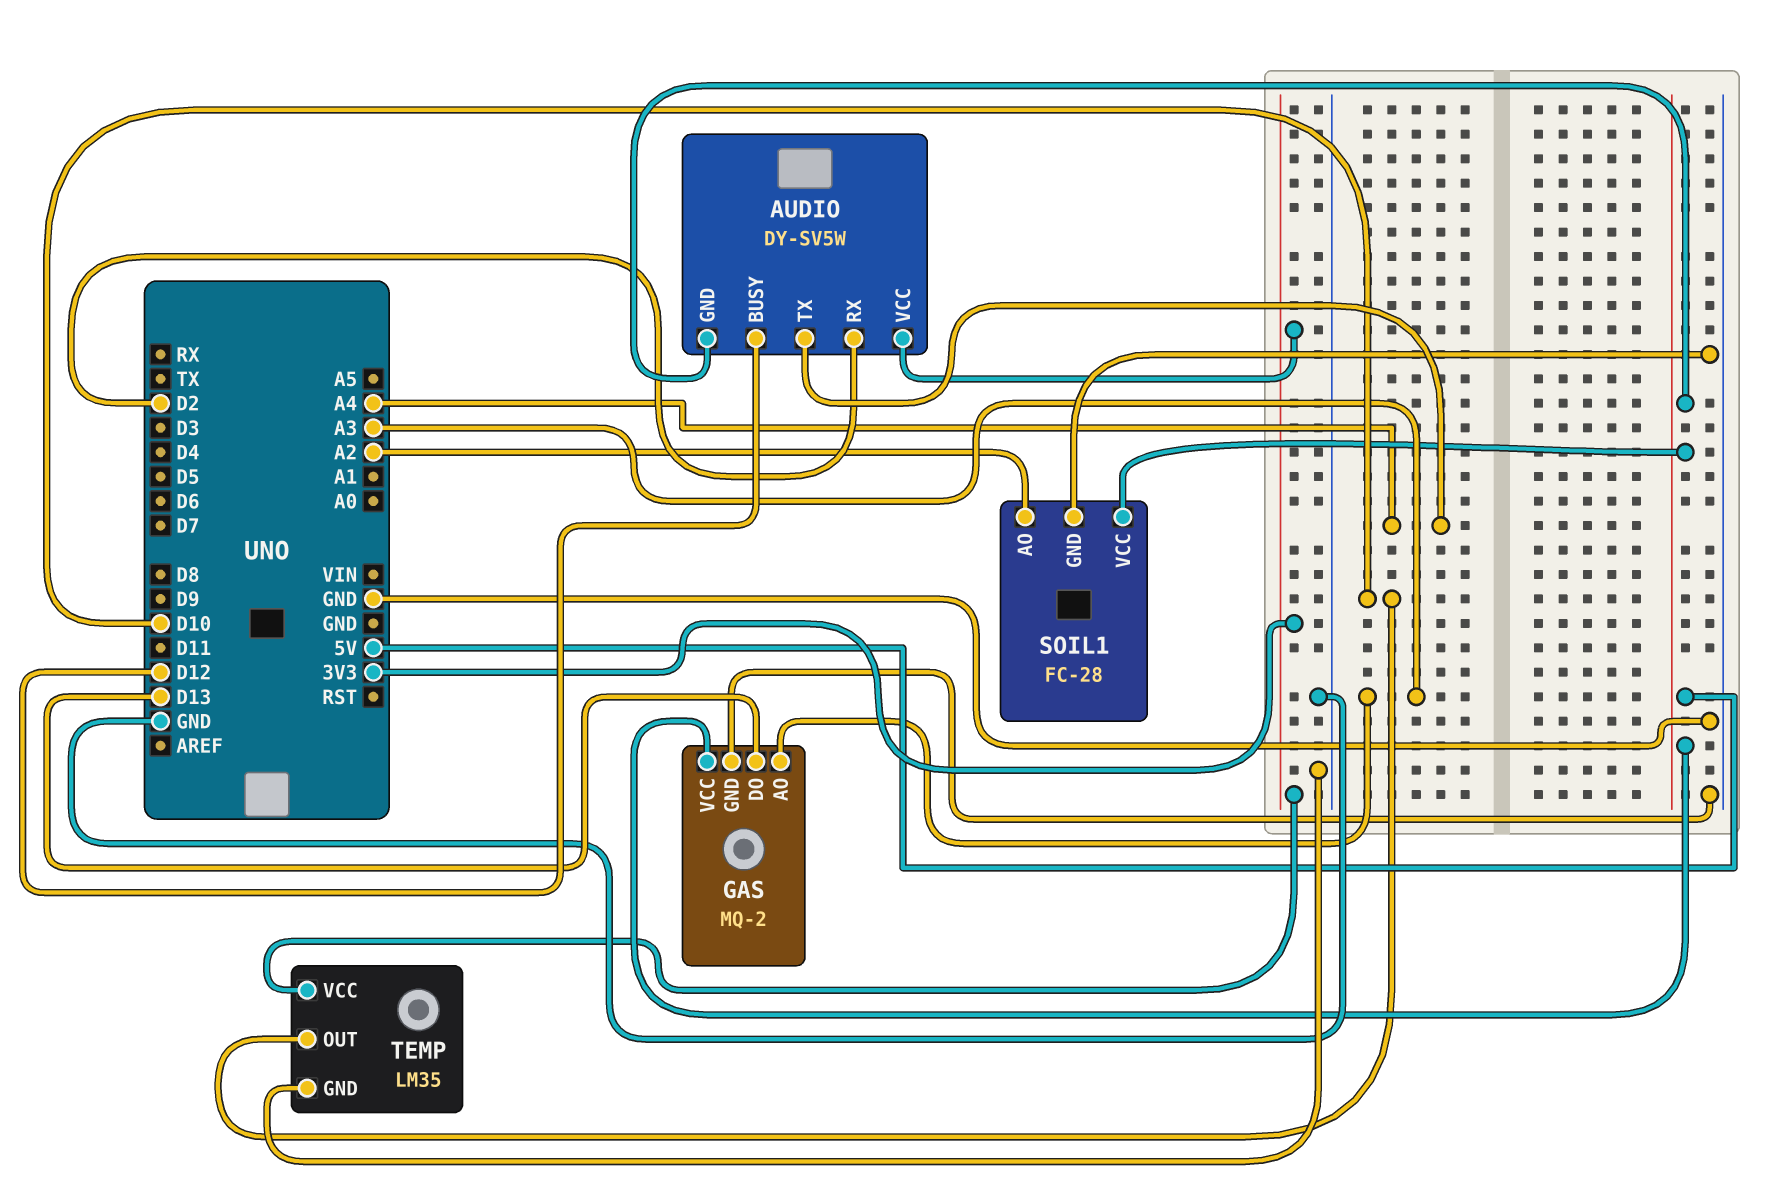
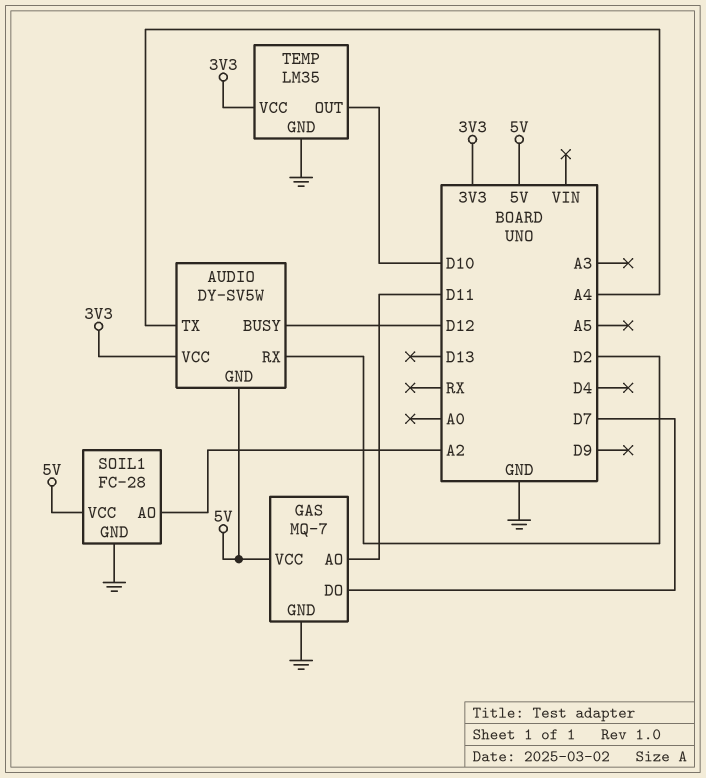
GAS: MQ-2 -> MQ-7
GAS pin AO: A3 -> D11
GAS pin DO: D13 -> D7

